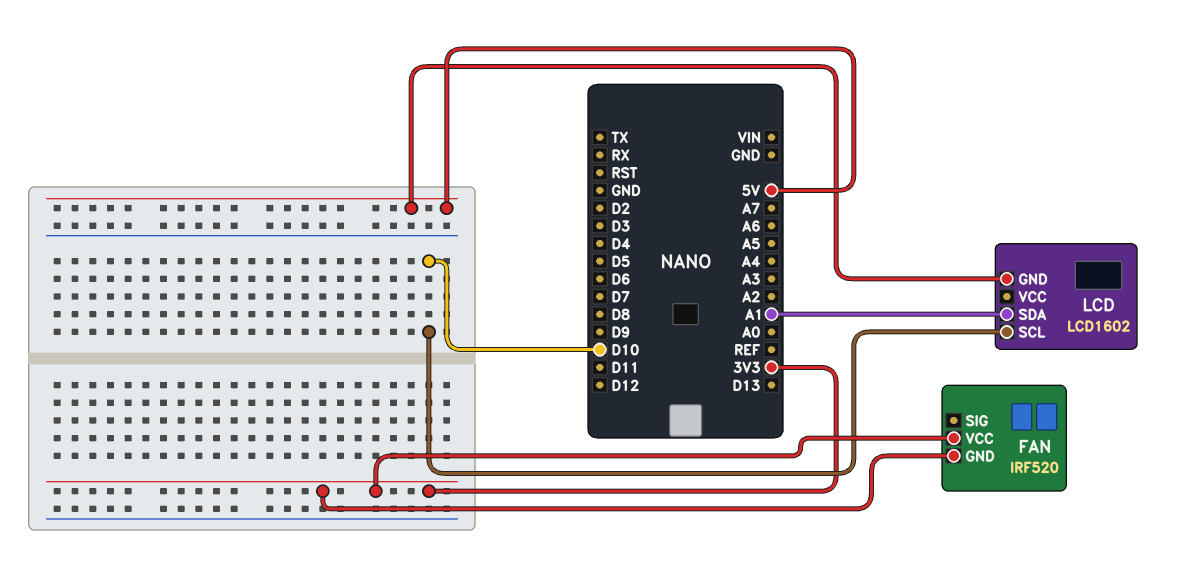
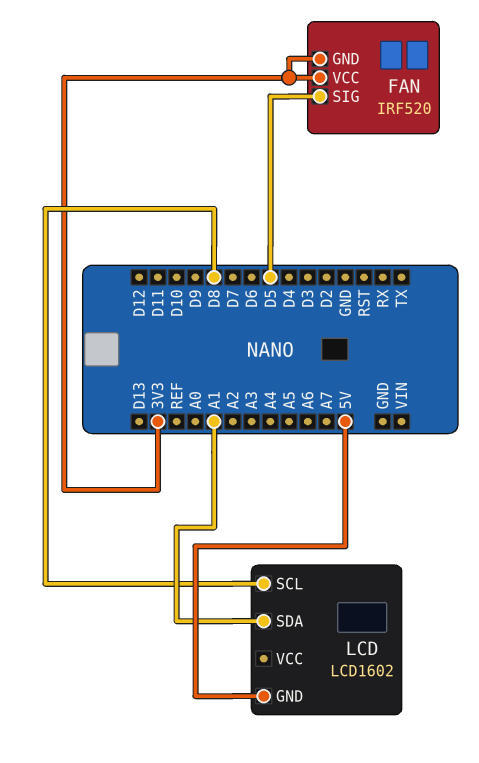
FAN pin SIG: none -> D5
LCD pin SCL: D10 -> D8

